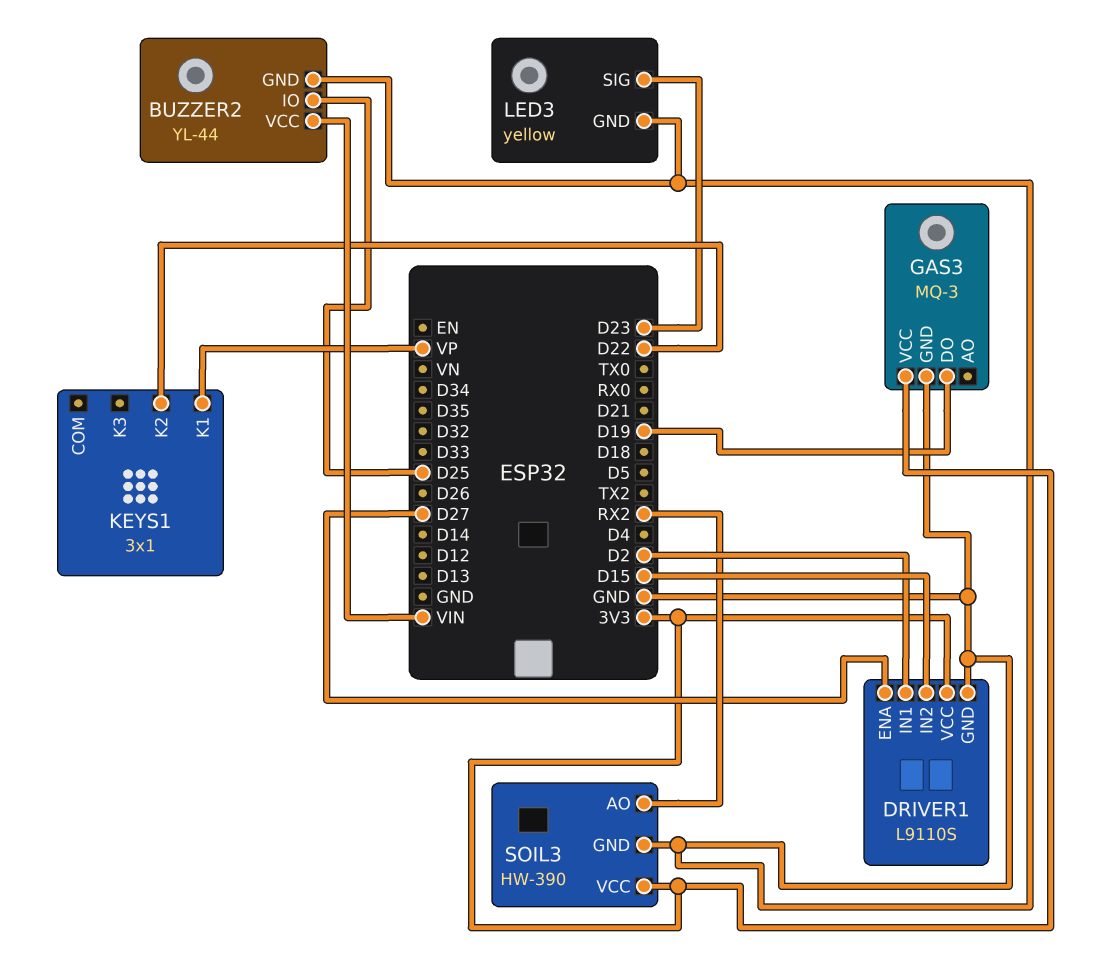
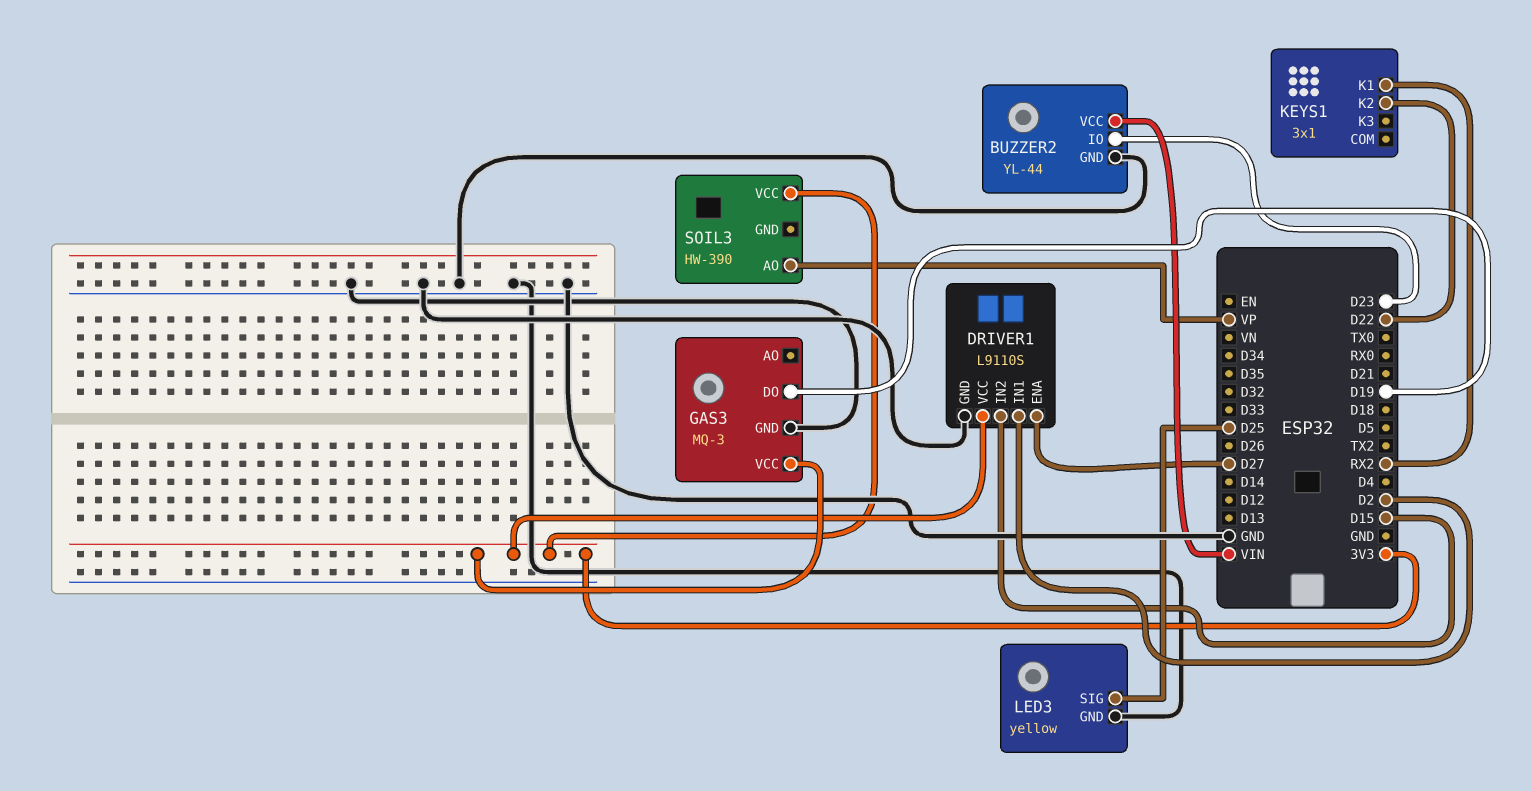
BUZZER2 pin IO: D25 -> D23
KEYS1 pin K1: VP -> RX2
LED3 pin SIG: D23 -> D25
SOIL3 pin AO: RX2 -> VP
SOIL3 pin GND: GND -> none

